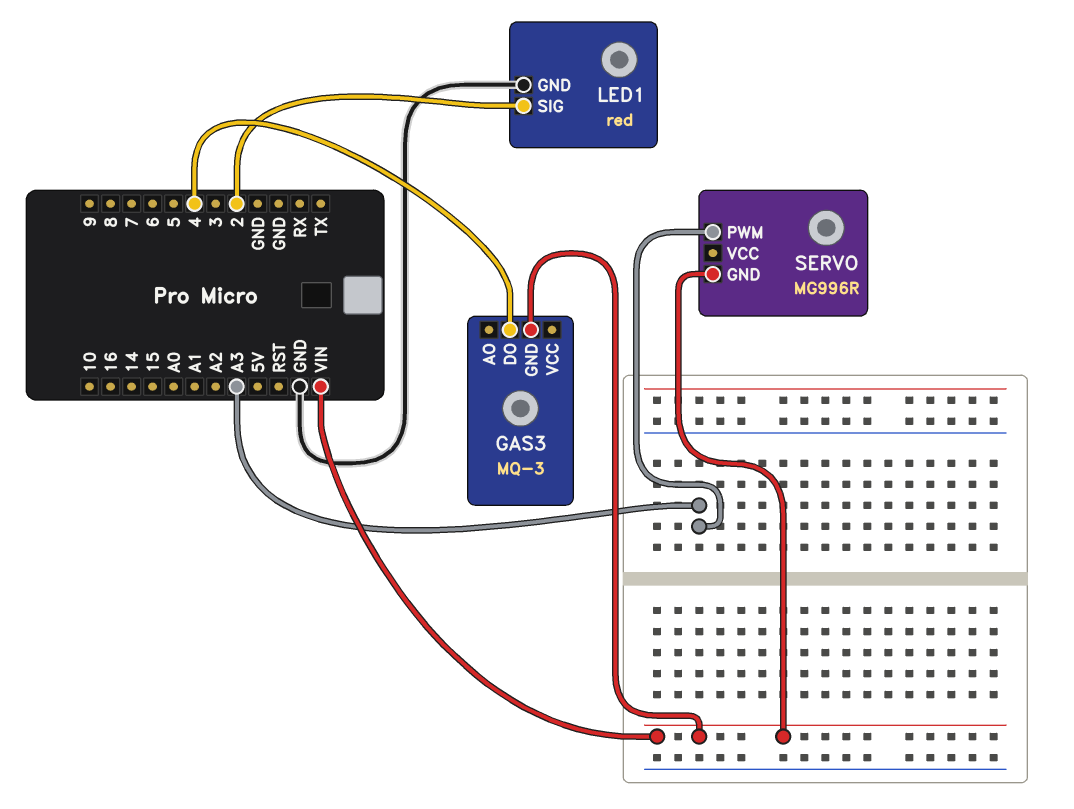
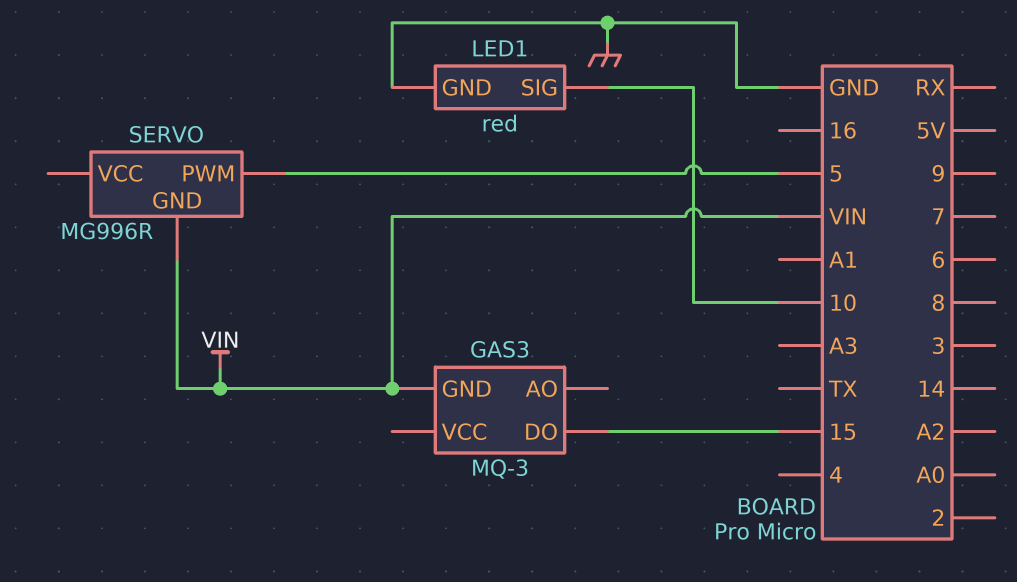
GAS3 pin DO: 4 -> 15
LED1 pin SIG: 2 -> 10
SERVO pin PWM: A3 -> 5

